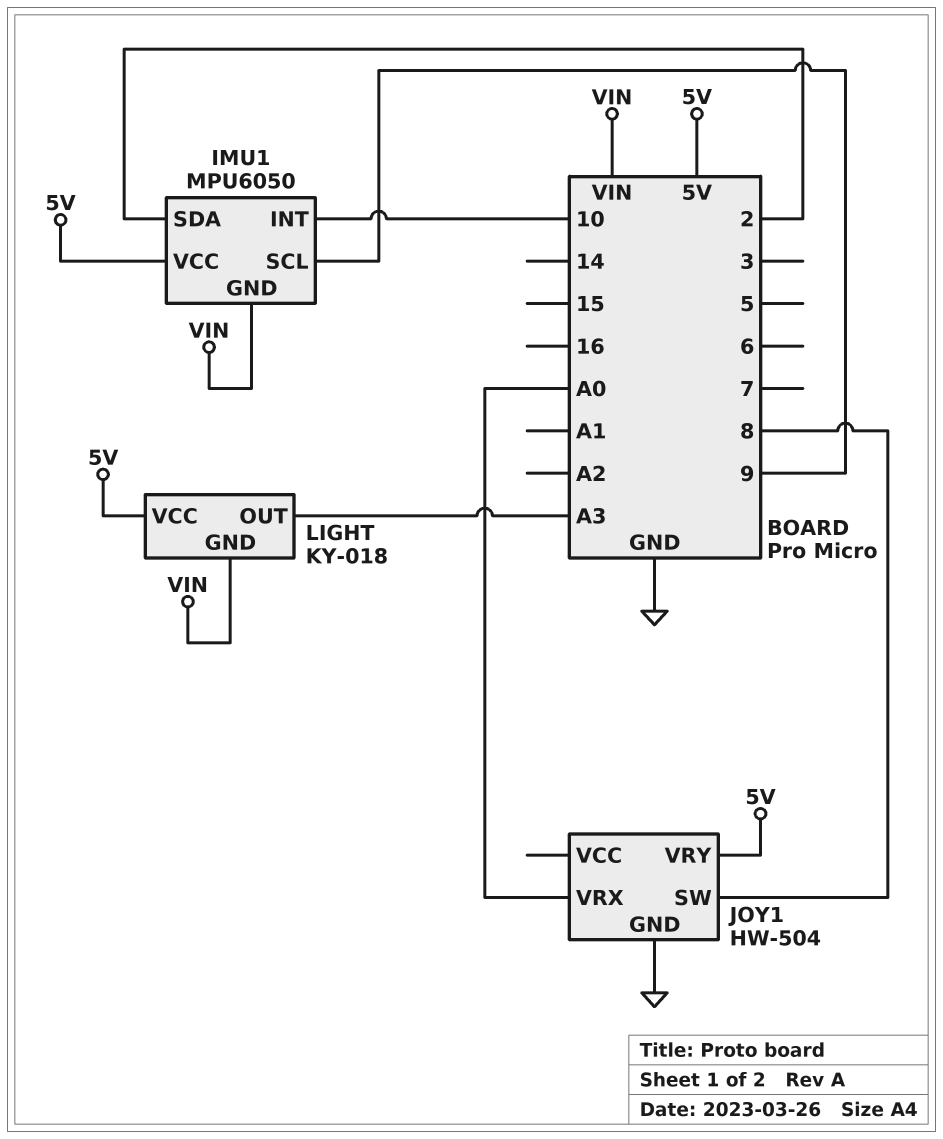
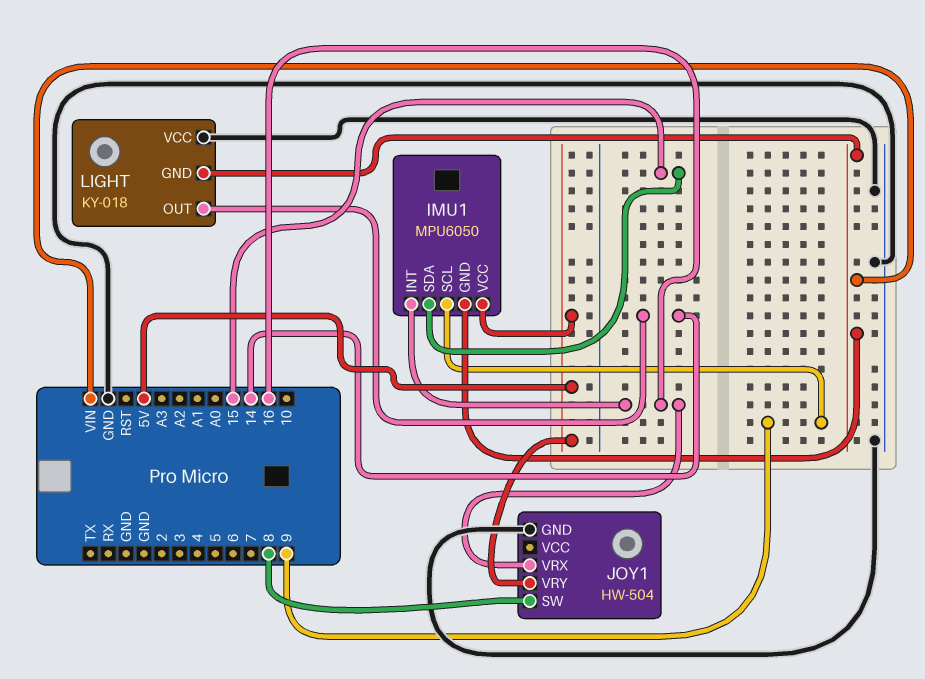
IMU1 pin INT: 10 -> 16
IMU1 pin SDA: 2 -> 15
JOY1 pin VRX: A0 -> 16
LIGHT pin OUT: A3 -> 14
LIGHT pin VCC: 5V -> GND

